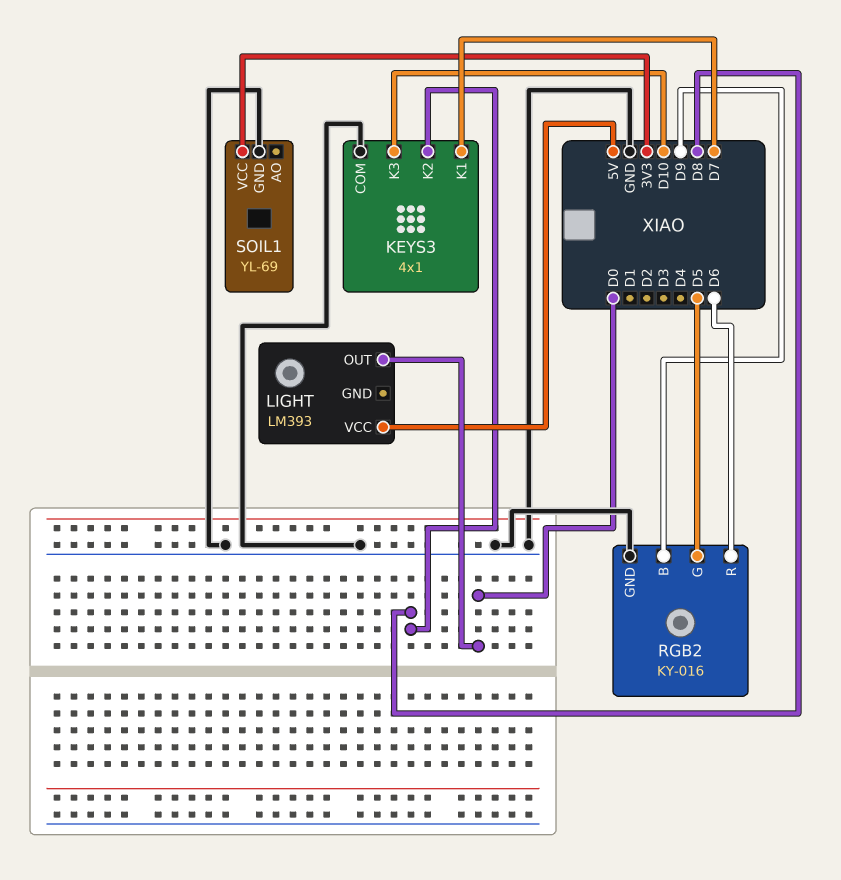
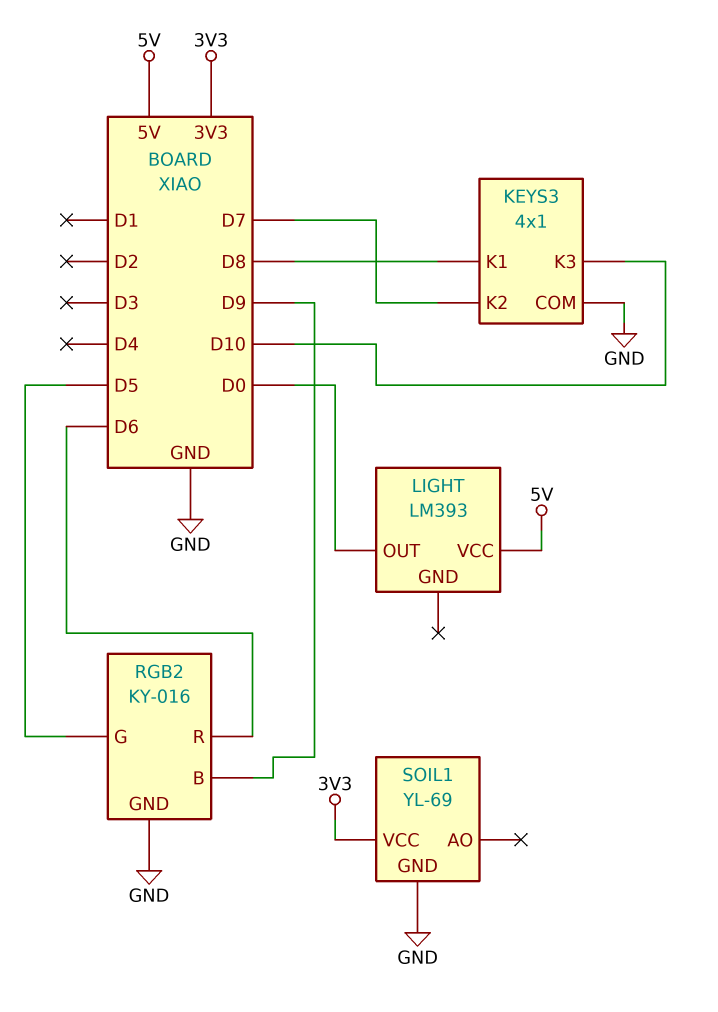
KEYS3 pin K1: D7 -> D8
KEYS3 pin K2: D8 -> D7

